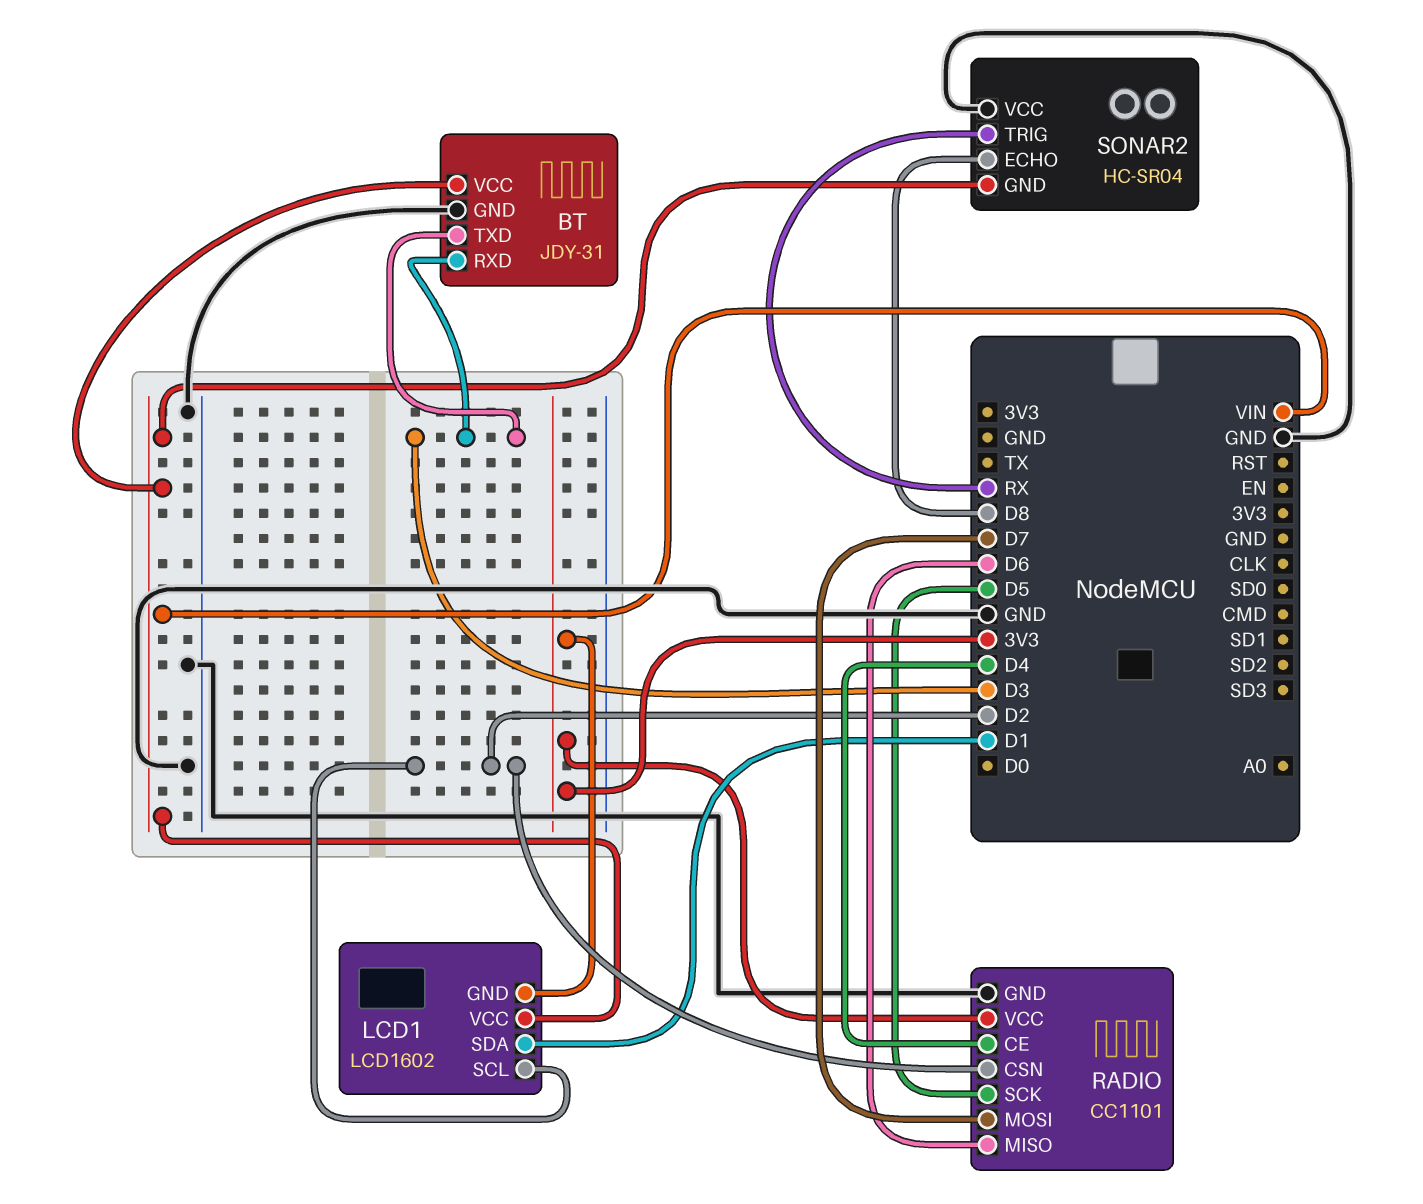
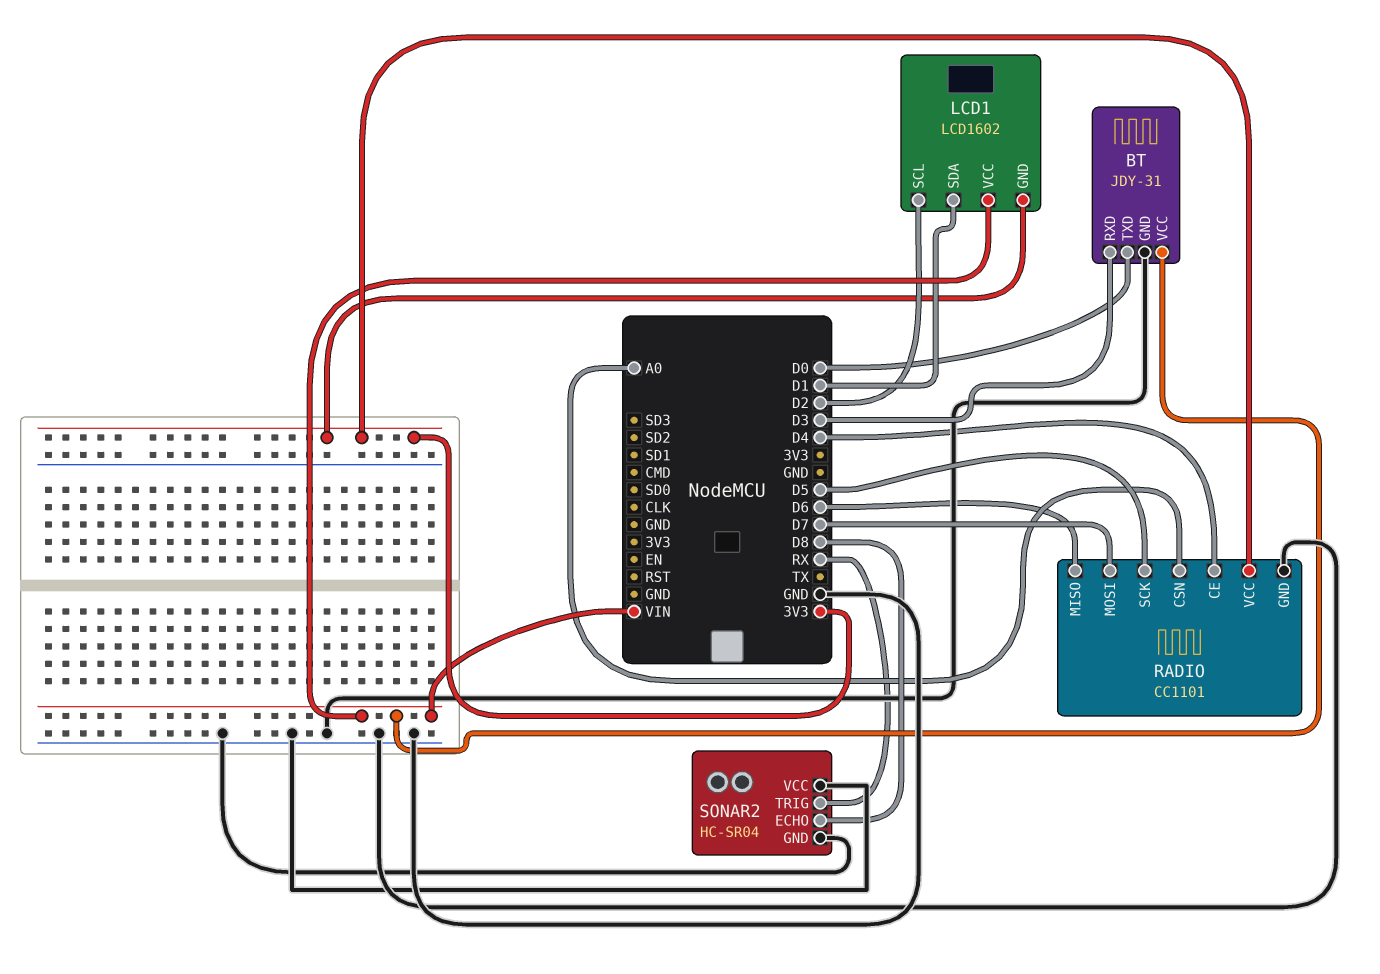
BT pin TXD: D3 -> D0
RADIO pin CSN: D2 -> A0
SONAR2 pin GND: VIN -> GND

